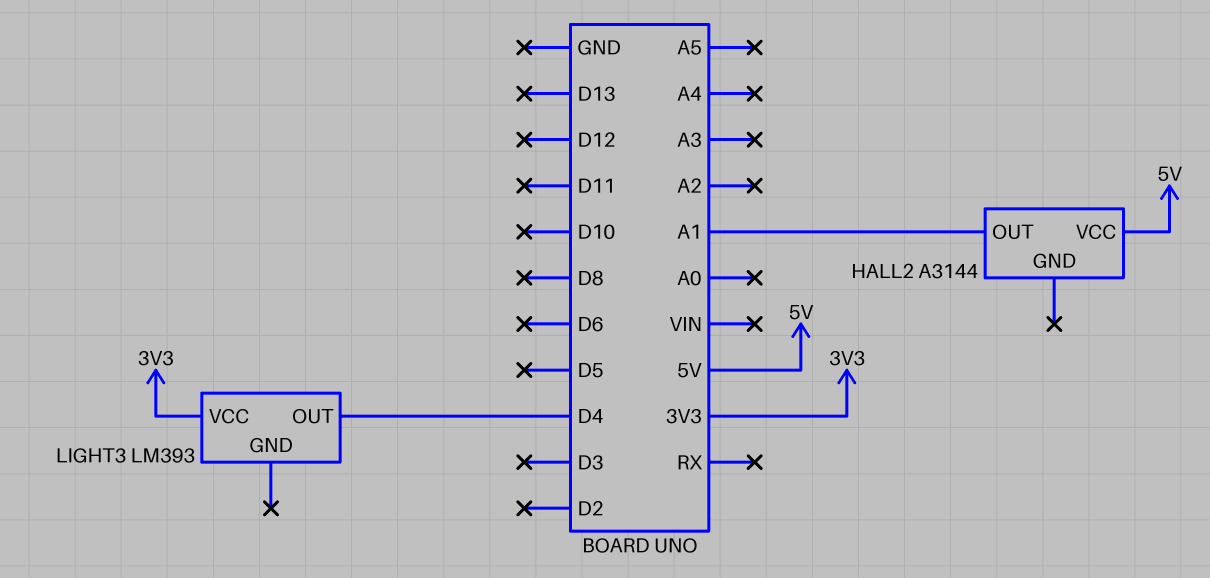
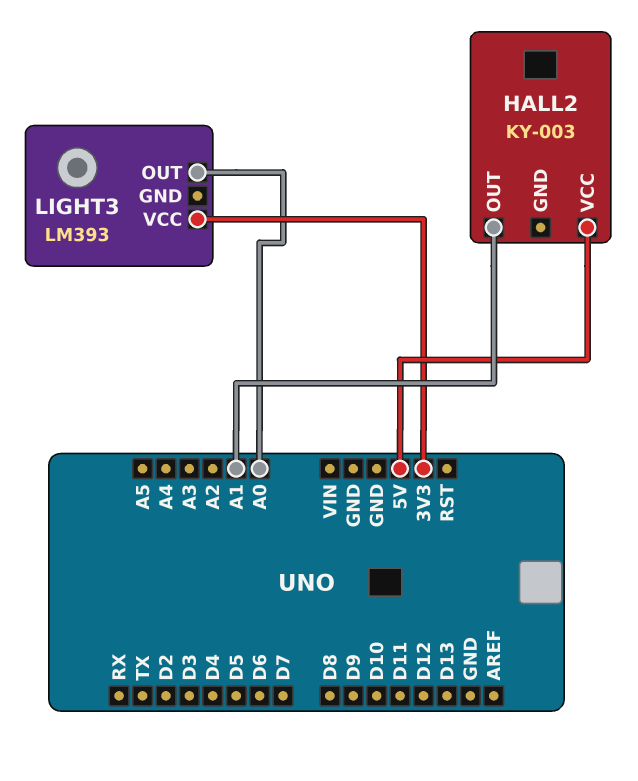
HALL2: A3144 -> KY-003
LIGHT3 pin OUT: D4 -> A0

